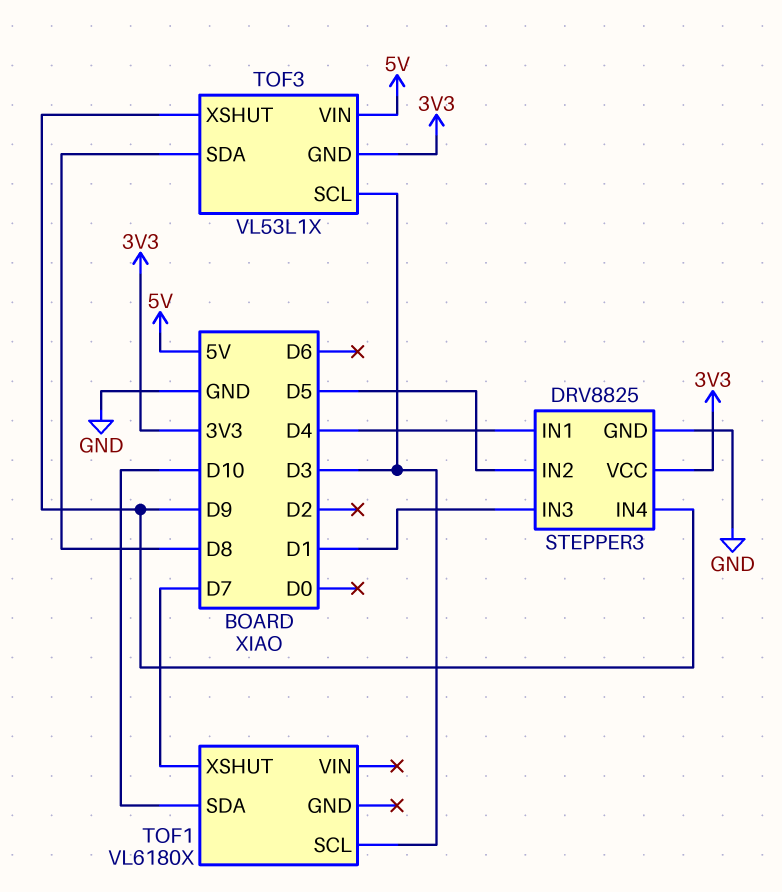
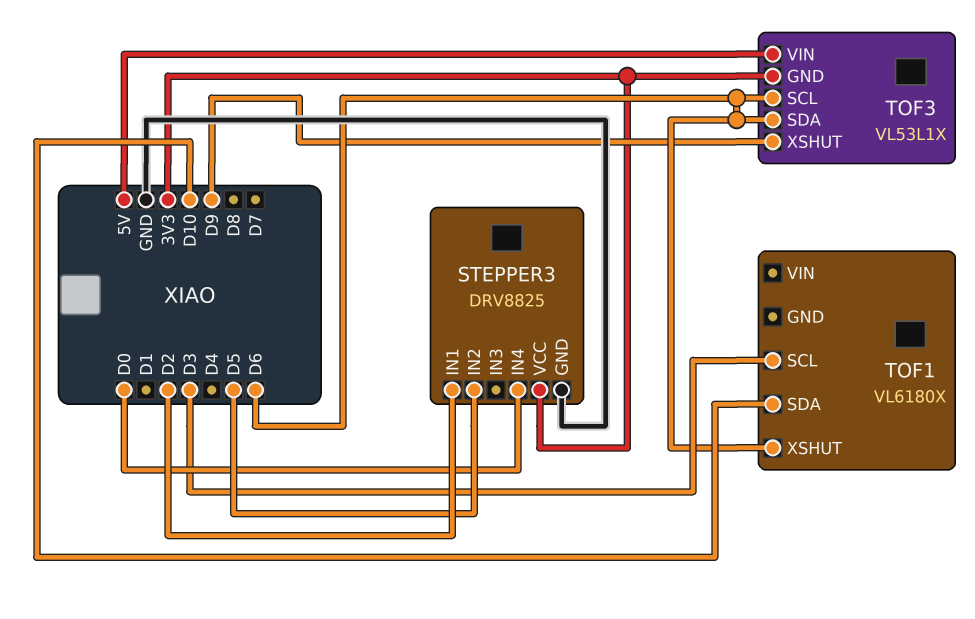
STEPPER3 pin IN1: D4 -> D2
STEPPER3 pin IN3: D1 -> none
STEPPER3 pin IN4: D9 -> D0
TOF1 pin XSHUT: D7 -> D6
TOF3 pin SCL: D3 -> D6
TOF3 pin SDA: D8 -> D6

